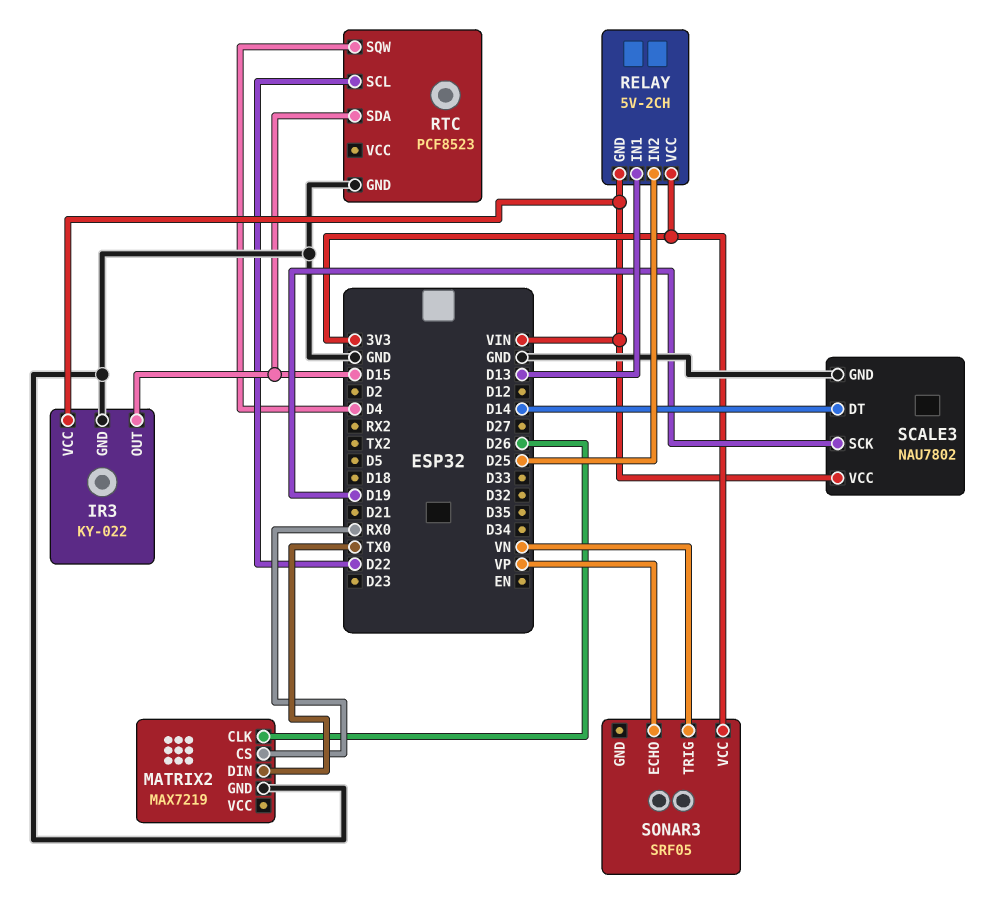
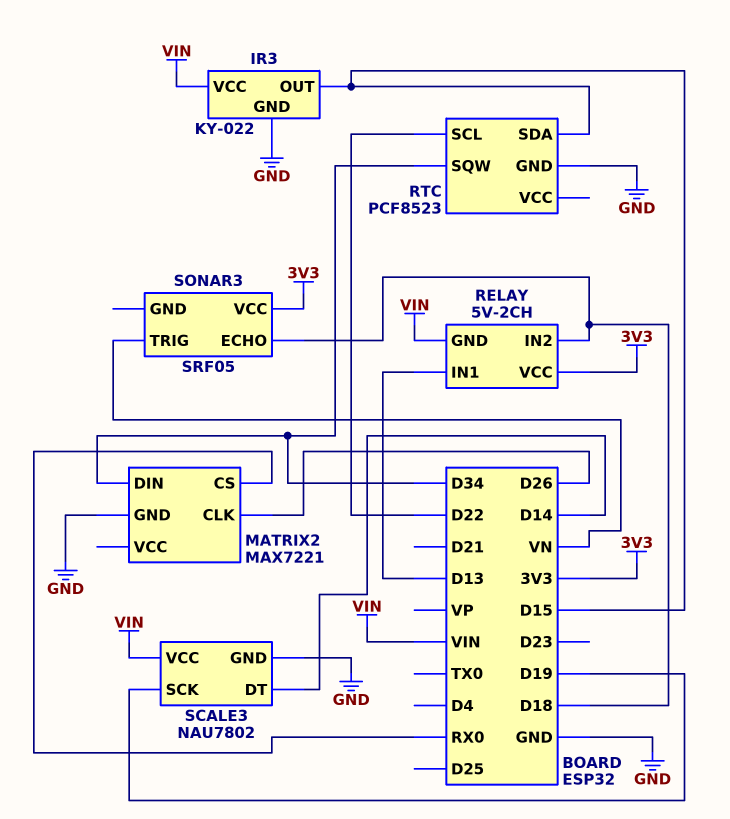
MATRIX2: MAX7219 -> MAX7221
MATRIX2 pin DIN: TX0 -> D34
RELAY pin IN2: D25 -> D18
RTC pin SQW: D4 -> D34
SONAR3 pin ECHO: VP -> D18

